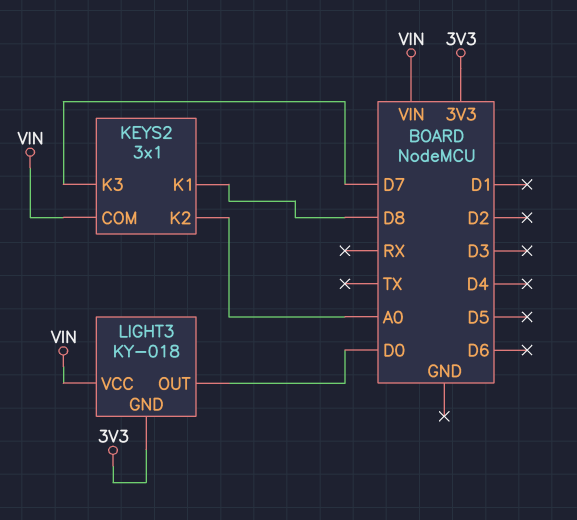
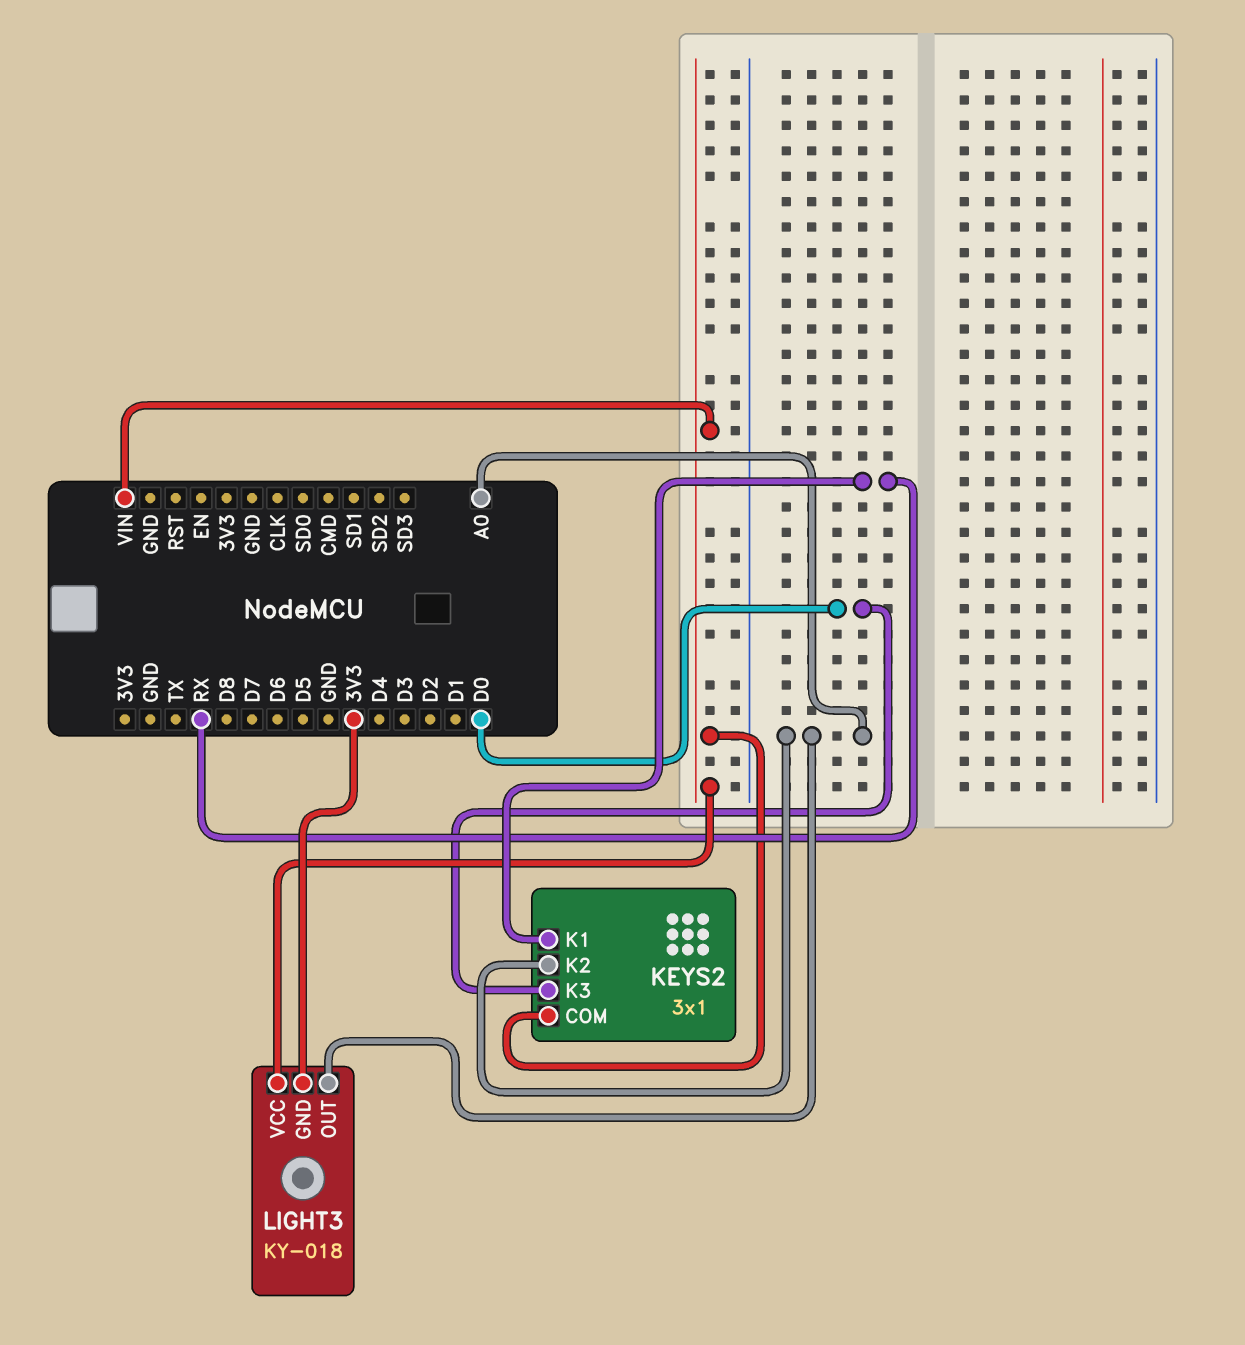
KEYS2 pin K1: D8 -> RX
KEYS2 pin K3: D7 -> D0
LIGHT3 pin OUT: D0 -> A0

